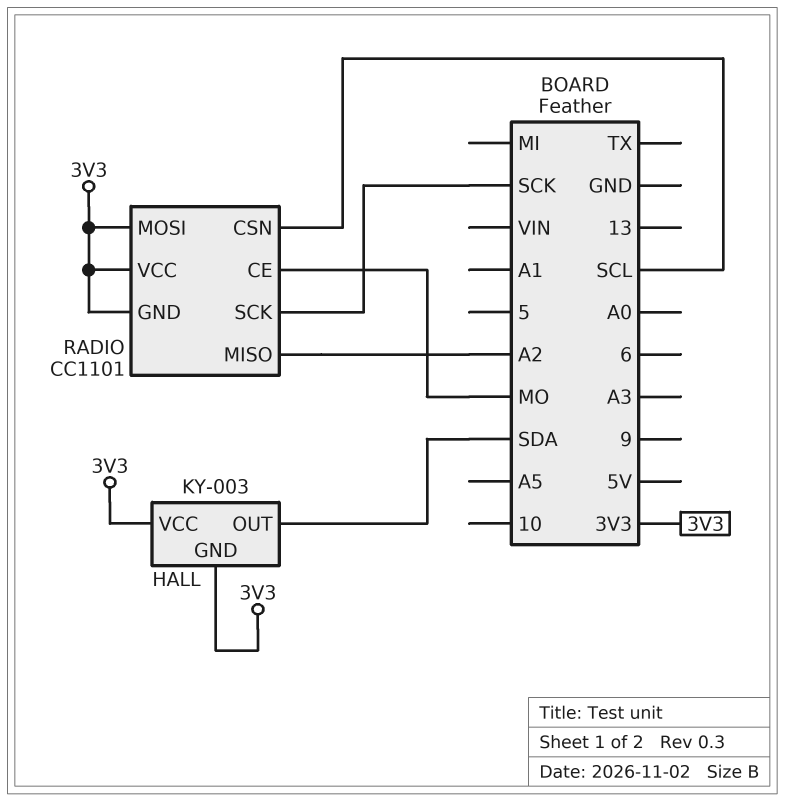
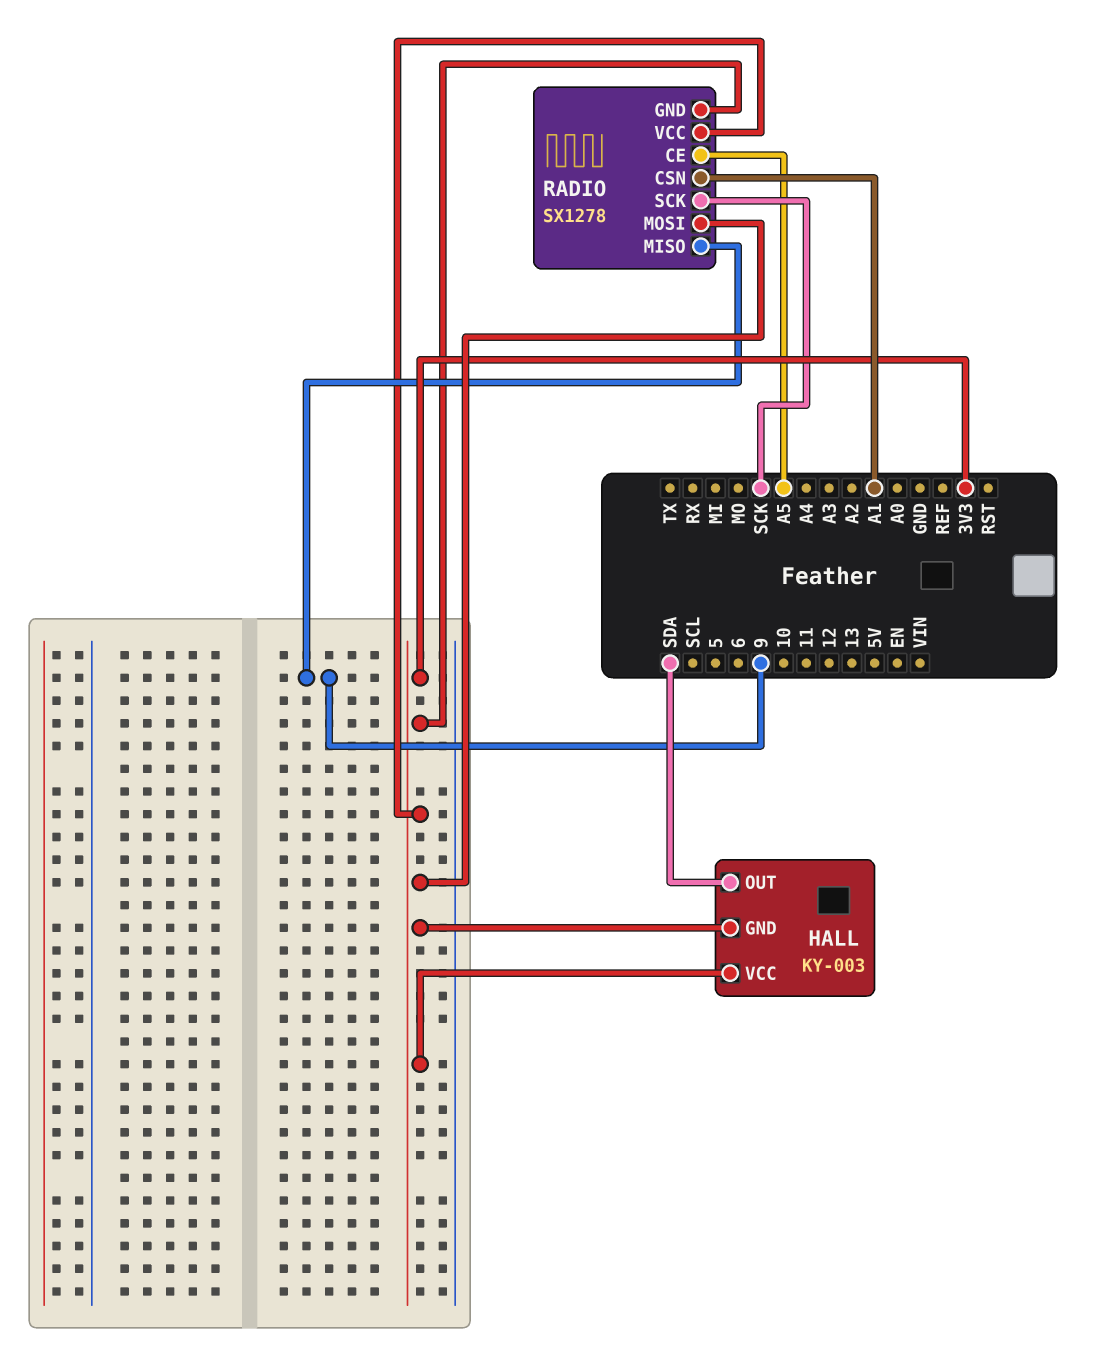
RADIO: CC1101 -> SX1278
RADIO pin CE: MO -> A5
RADIO pin CSN: SCL -> A1
RADIO pin MISO: A2 -> 9

